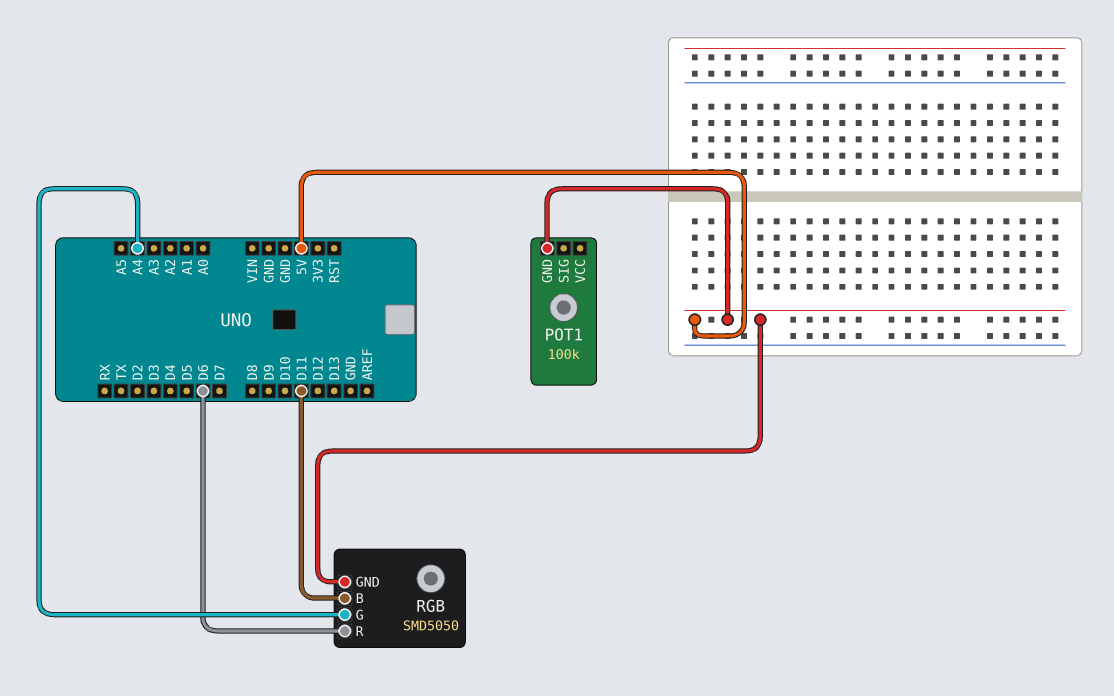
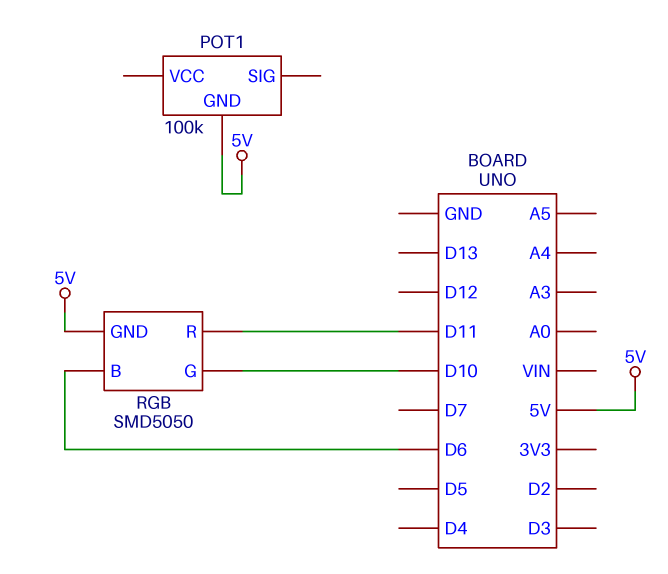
RGB pin B: D11 -> D6
RGB pin G: A4 -> D10
RGB pin R: D6 -> D11

